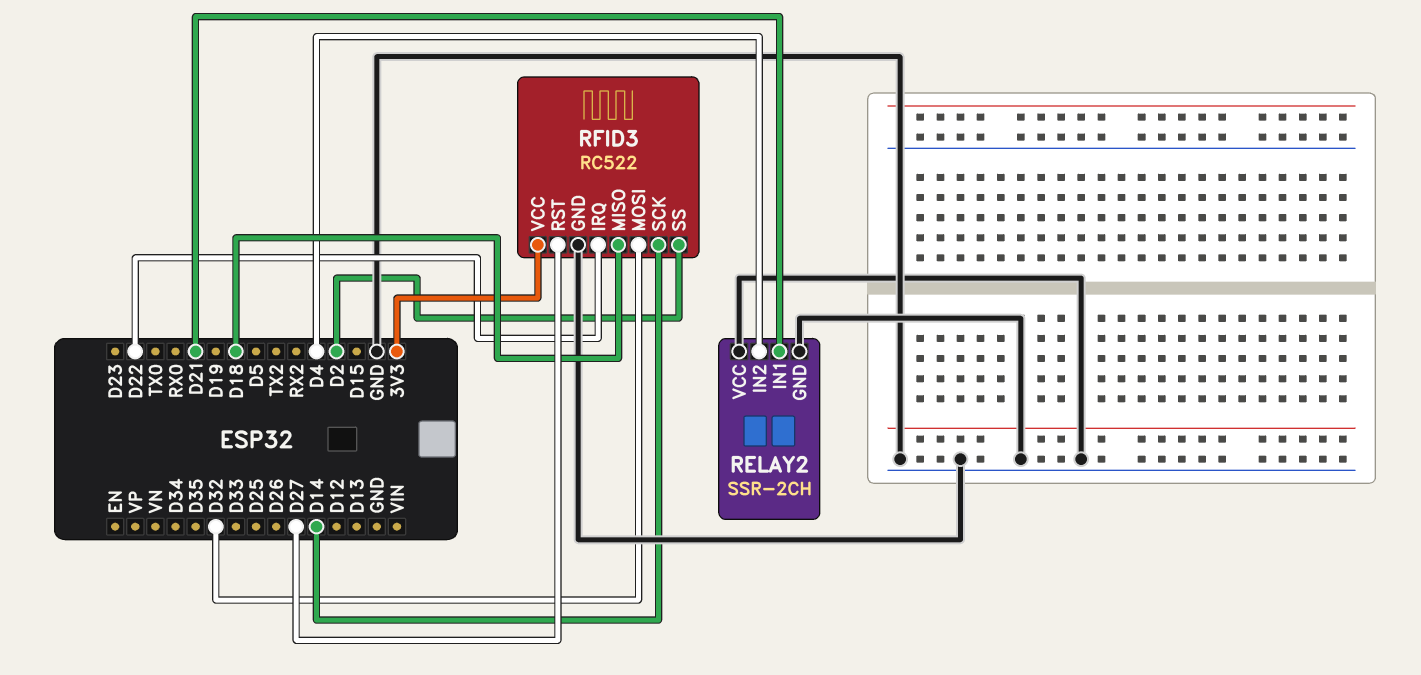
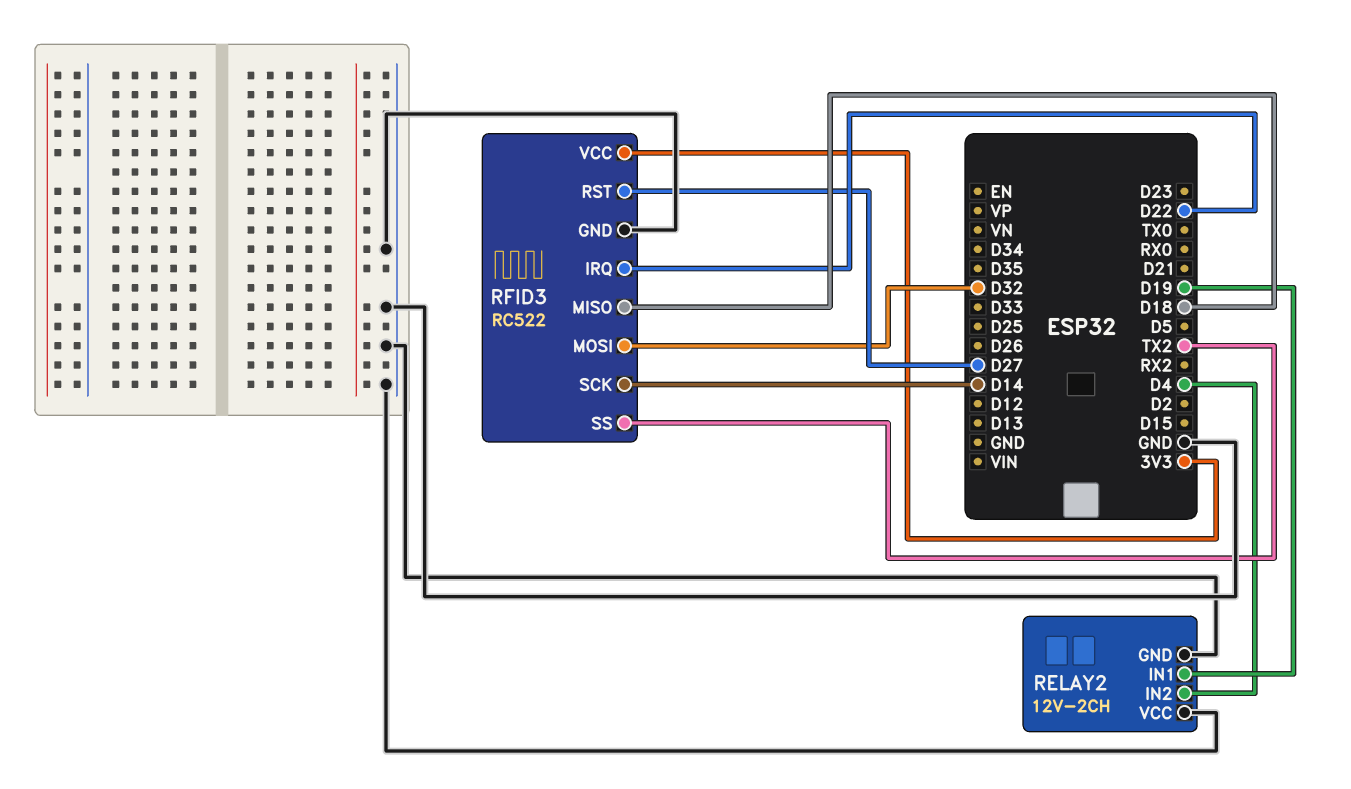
RELAY2: SSR-2CH -> 12V-2CH
RELAY2 pin IN1: D21 -> D19
RFID3 pin SS: D2 -> TX2

